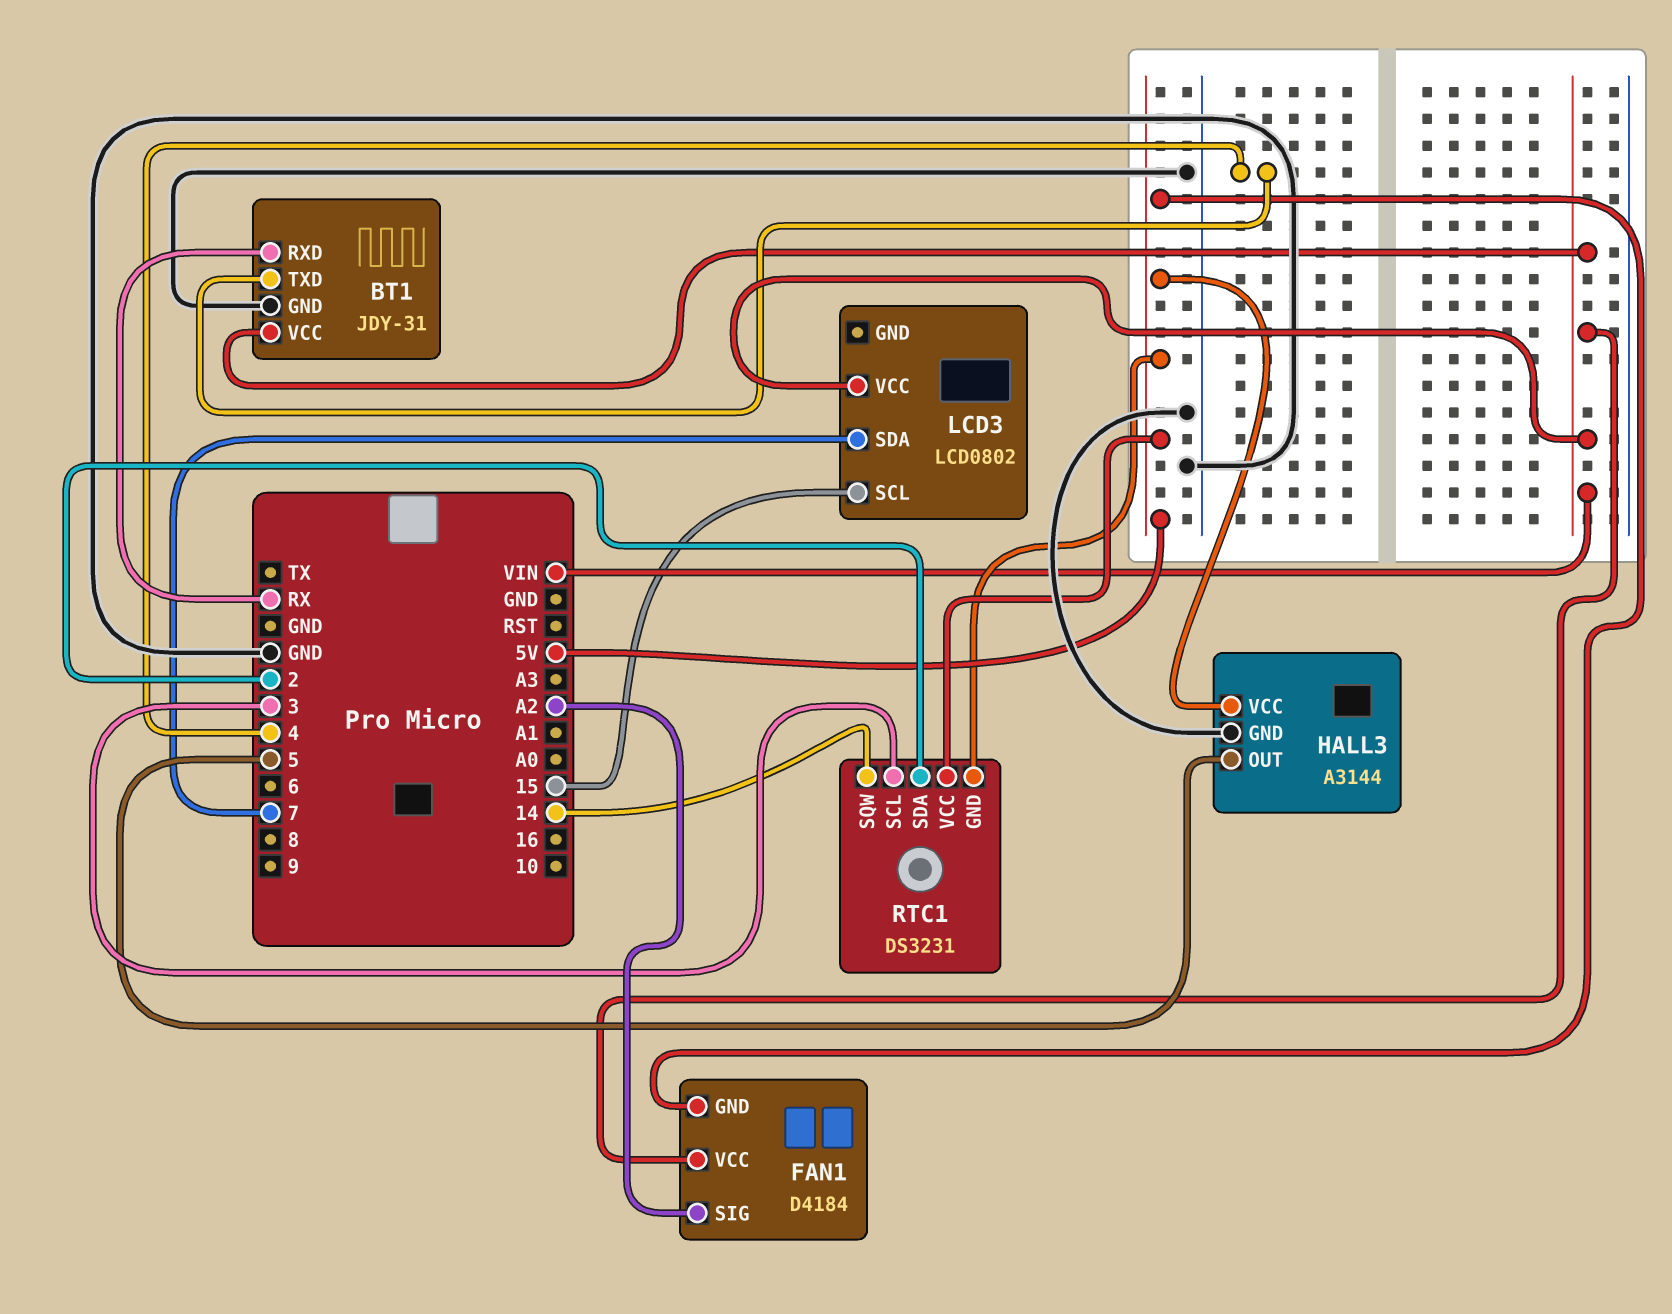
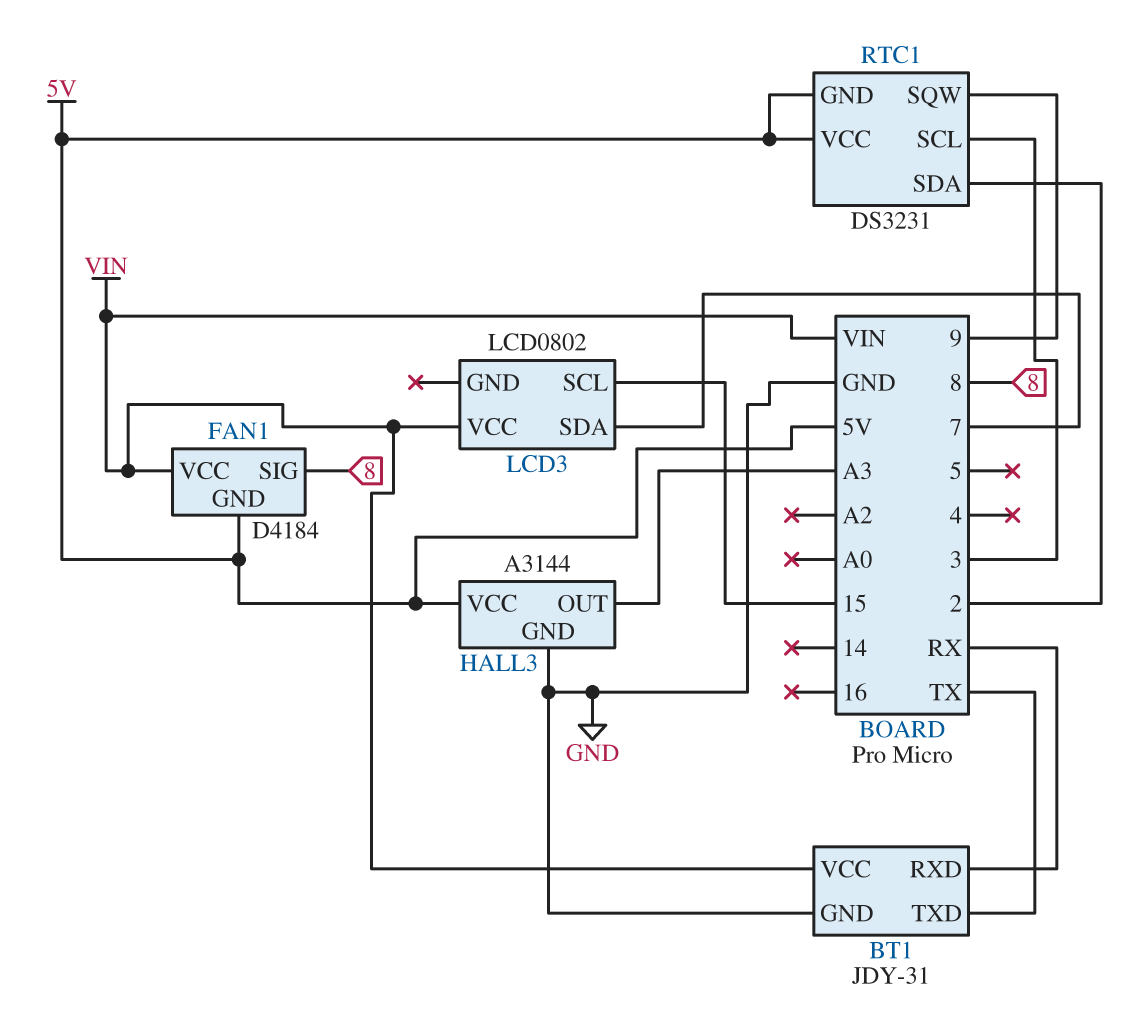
BT1 pin TXD: 4 -> TX
FAN1 pin SIG: A2 -> 8
HALL3 pin OUT: 5 -> A3
RTC1 pin SQW: 14 -> 9

